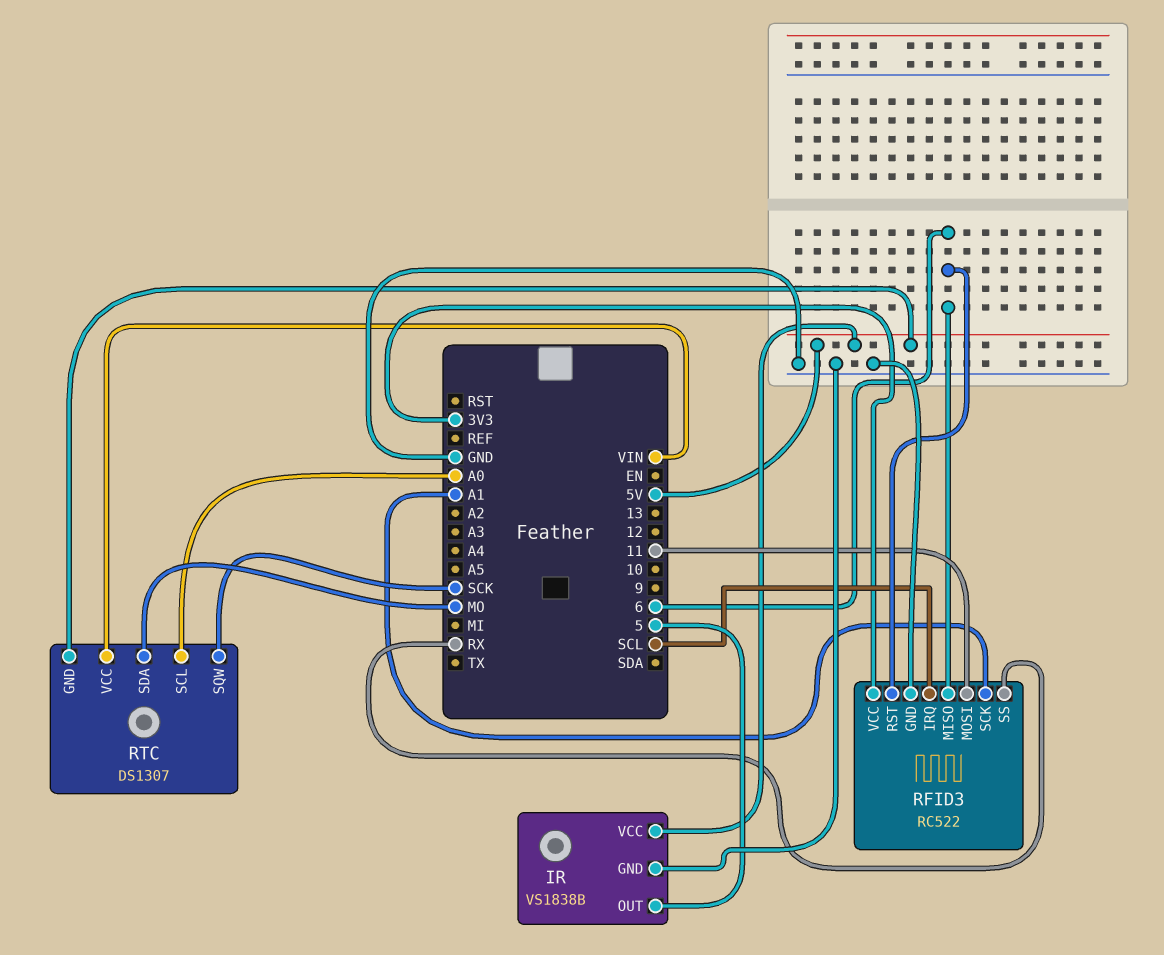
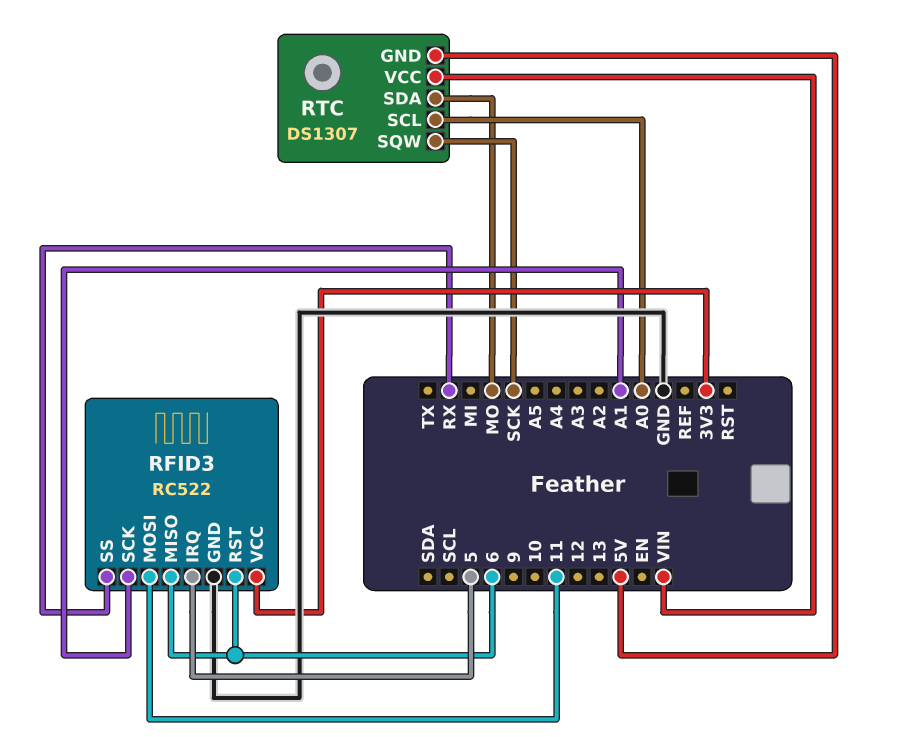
IR: VS1838B -> none
IR pin GND: GND -> none
IR pin OUT: 5 -> none
IR pin VCC: 5V -> none
RFID3 pin IRQ: SCL -> 5

